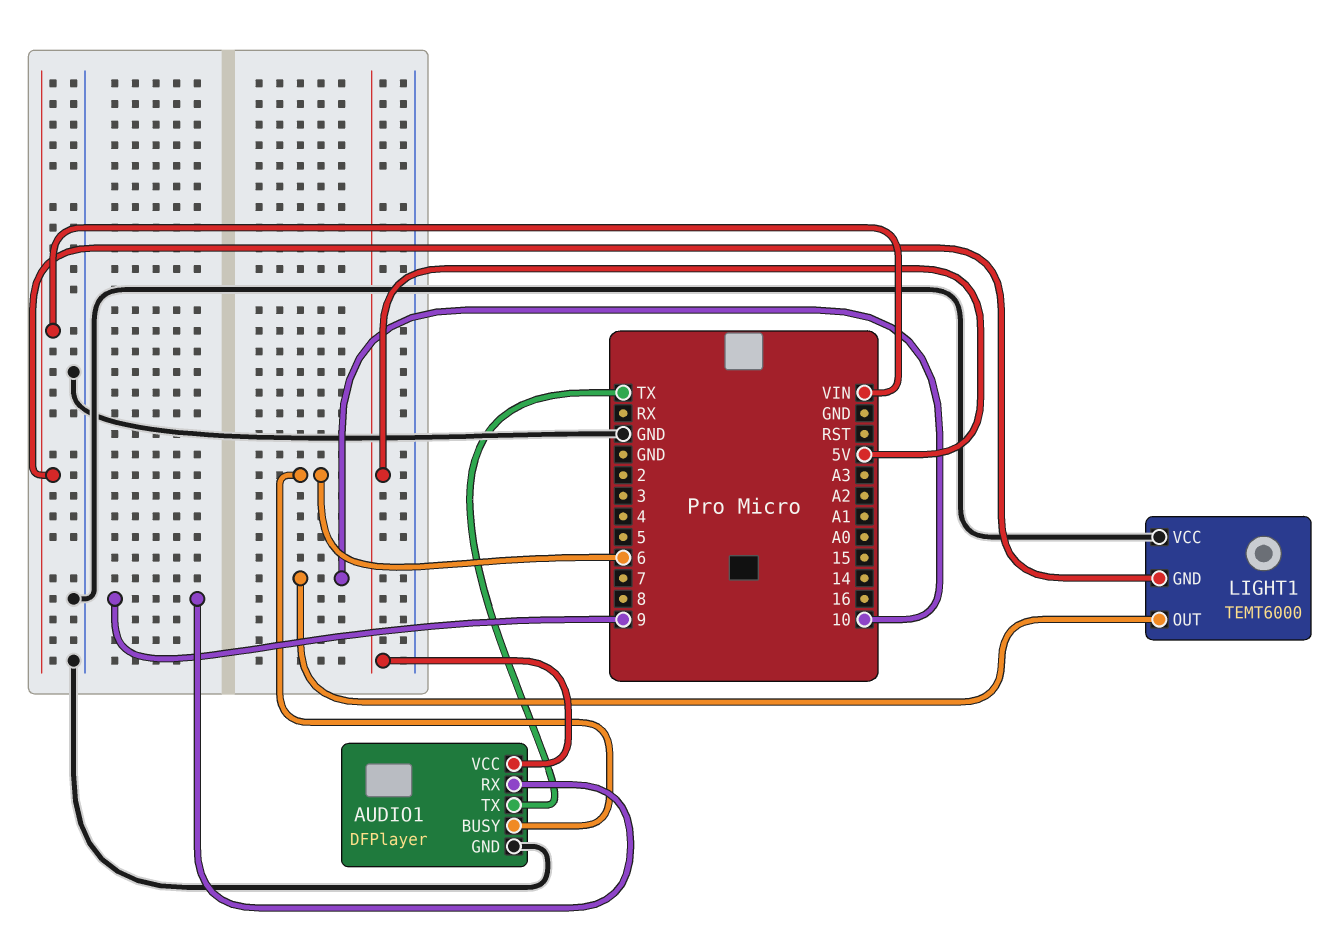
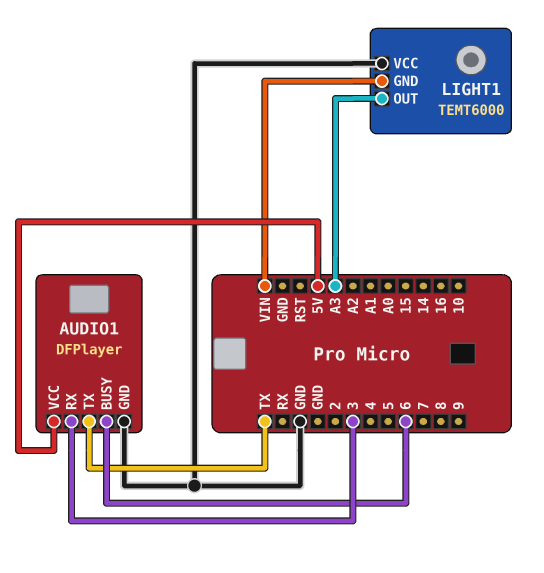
AUDIO1 pin RX: 9 -> 3
LIGHT1 pin OUT: 10 -> A3

